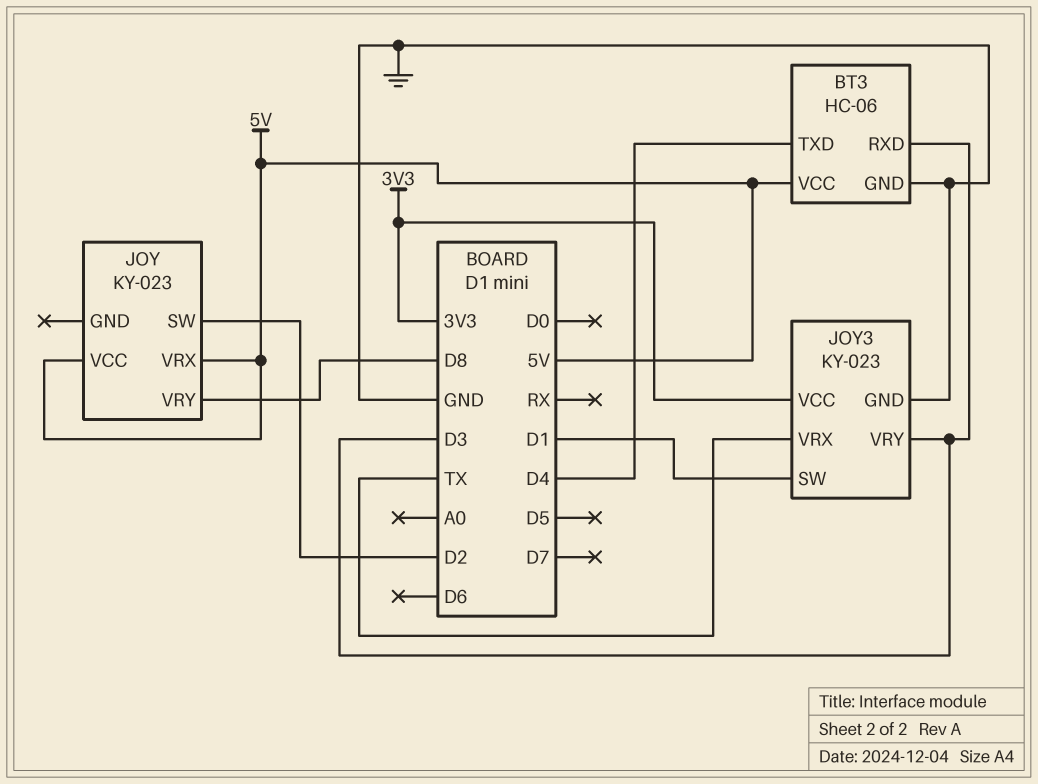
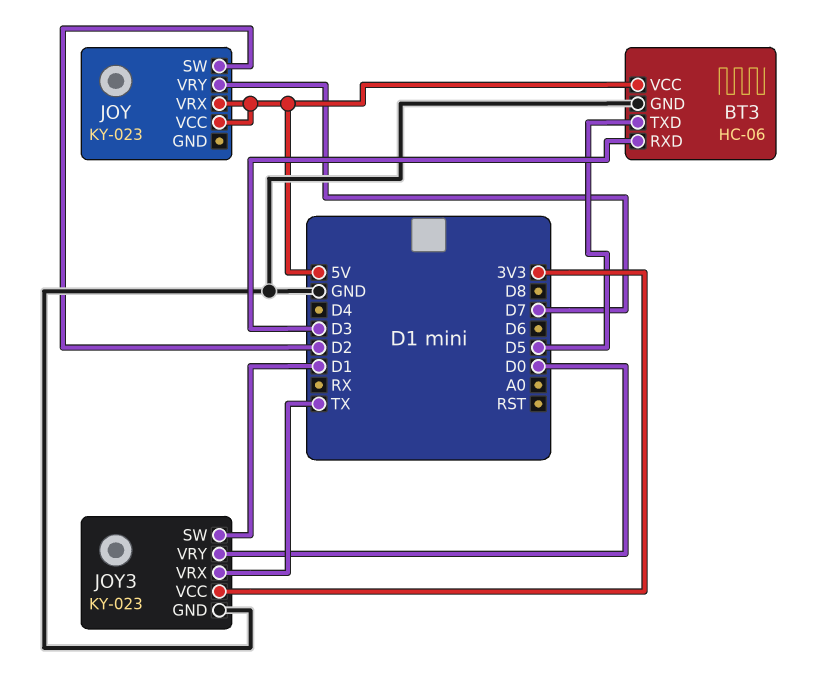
BT3 pin TXD: D4 -> D5
JOY pin VRY: D8 -> D7
JOY3 pin VRY: D3 -> D0

